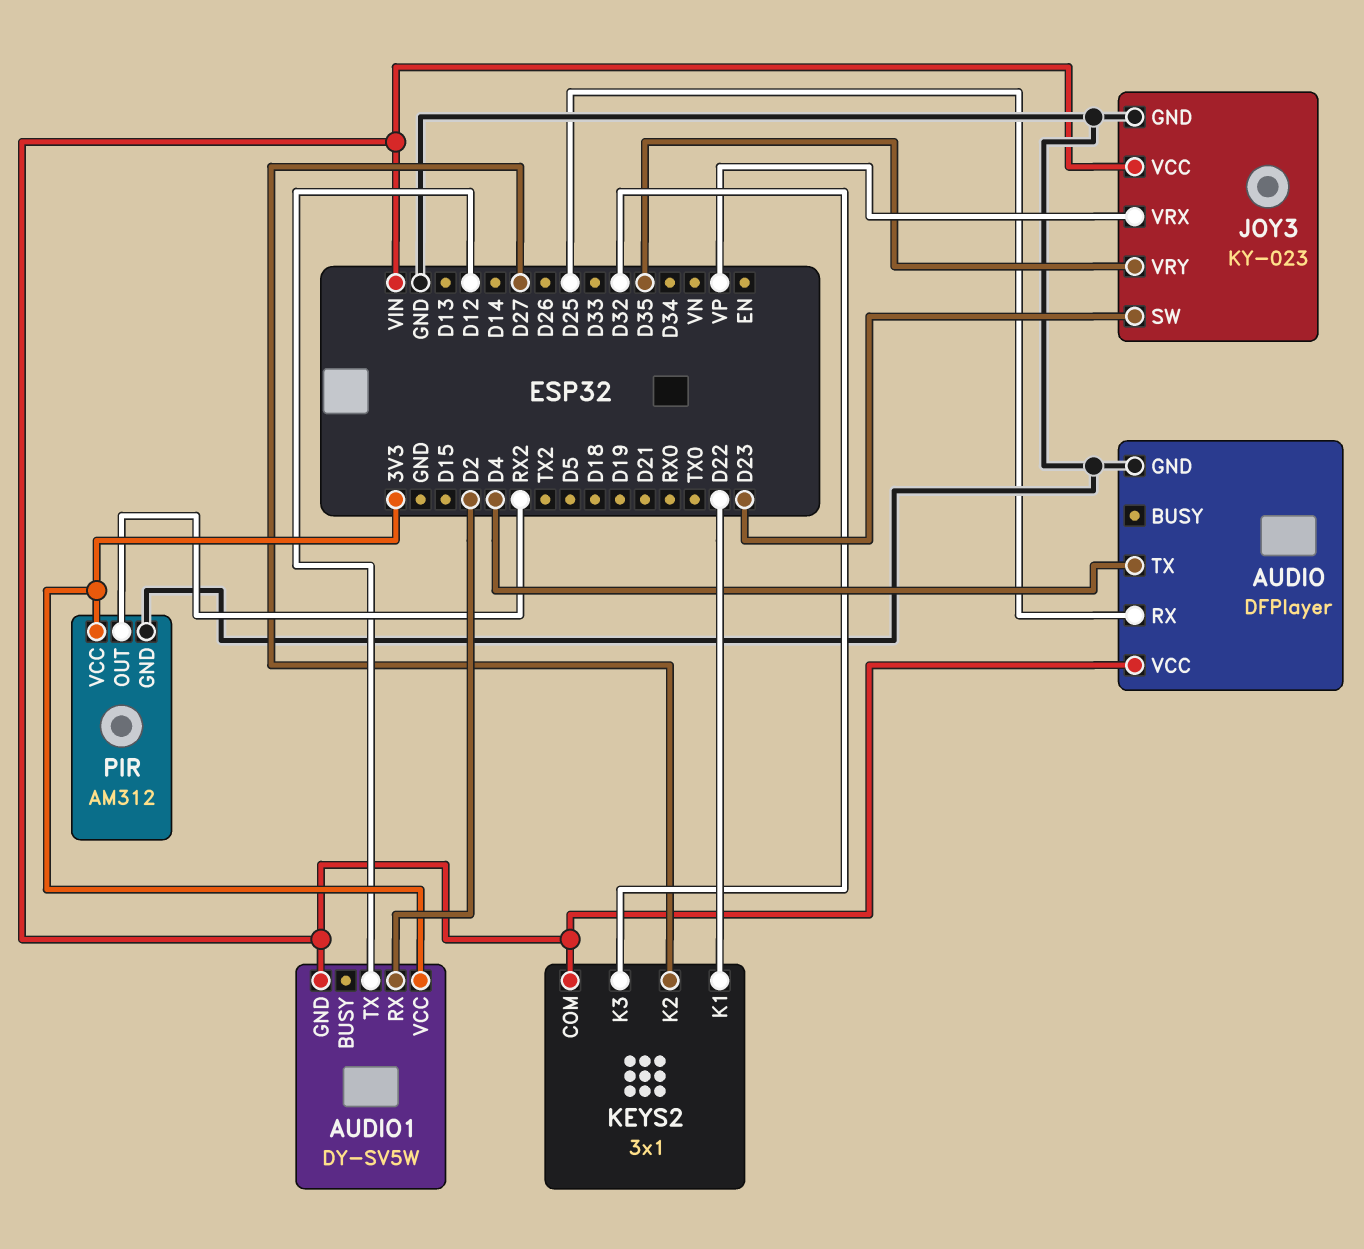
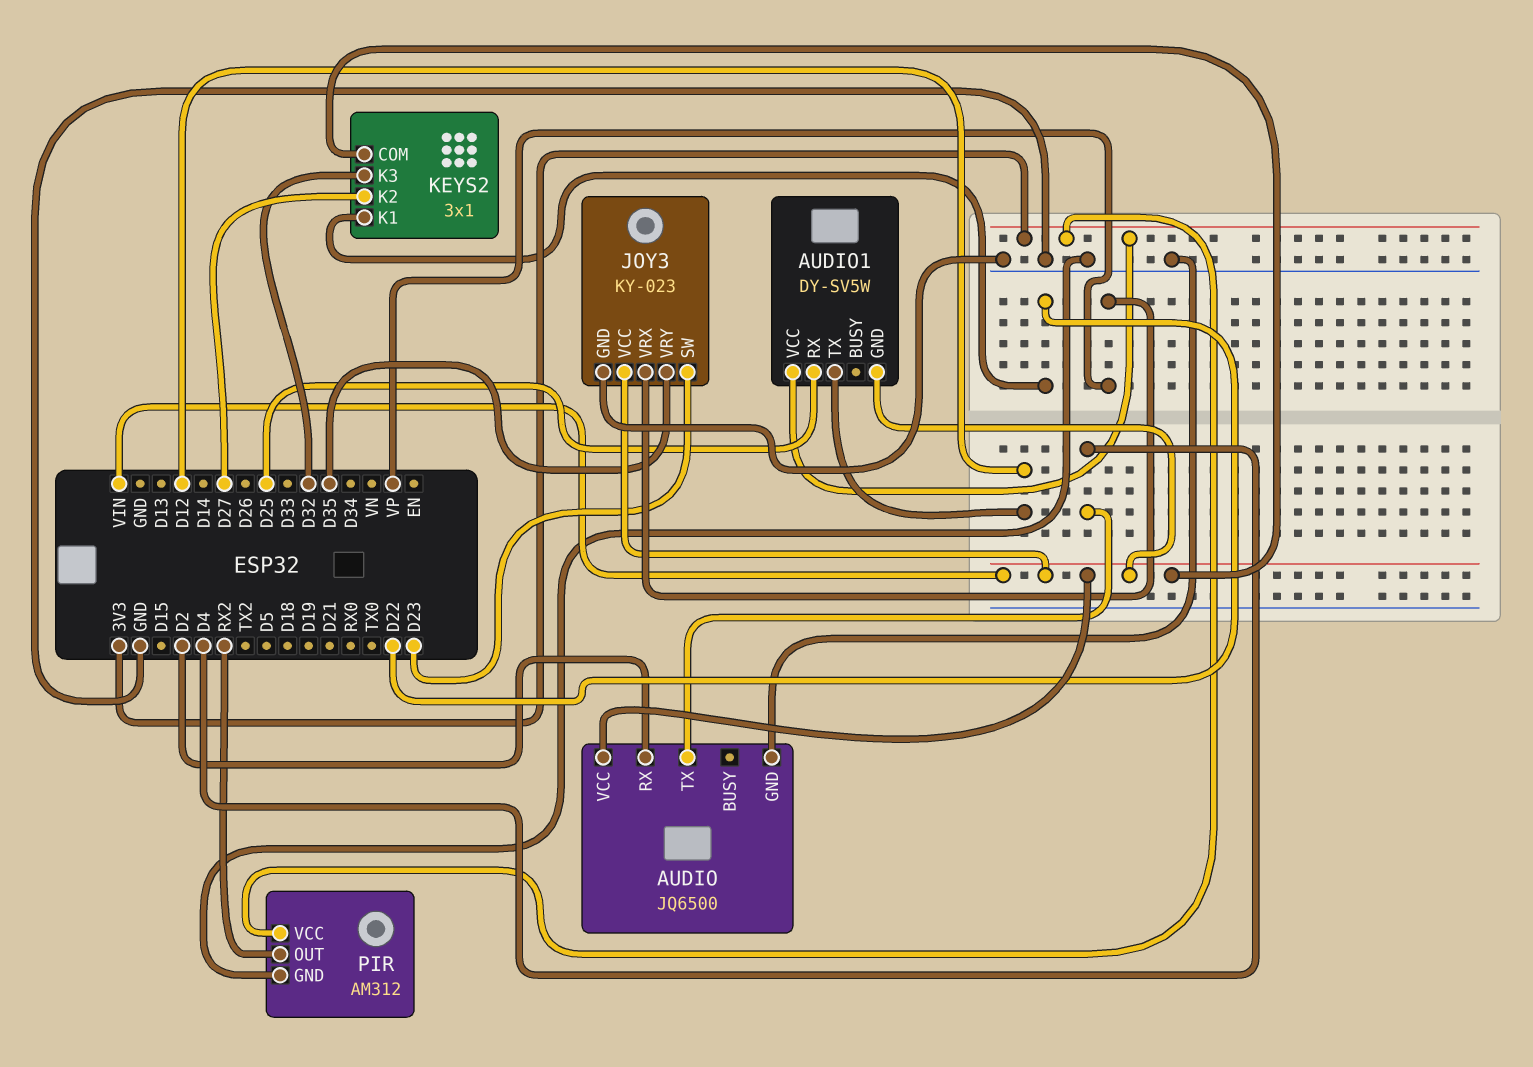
AUDIO: DFPlayer -> JQ6500
AUDIO pin RX: D25 -> D2
AUDIO1 pin RX: D2 -> D25

